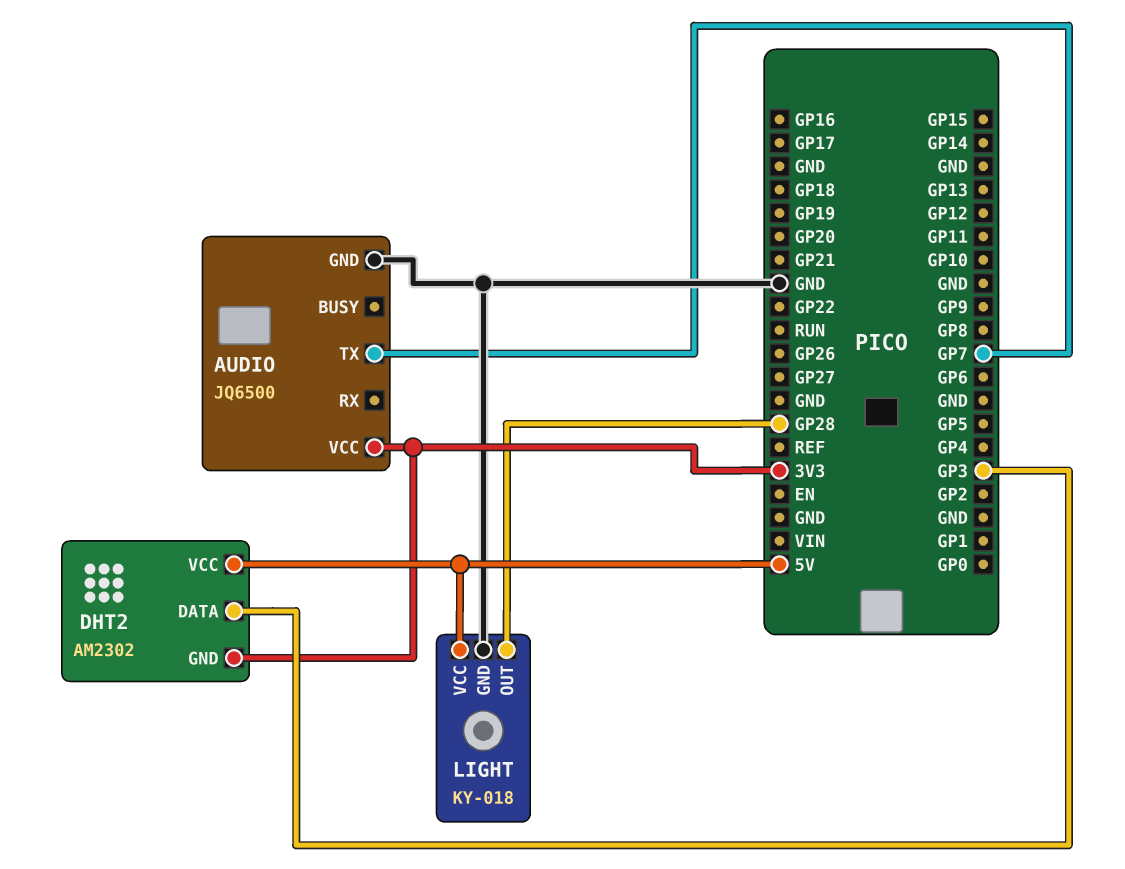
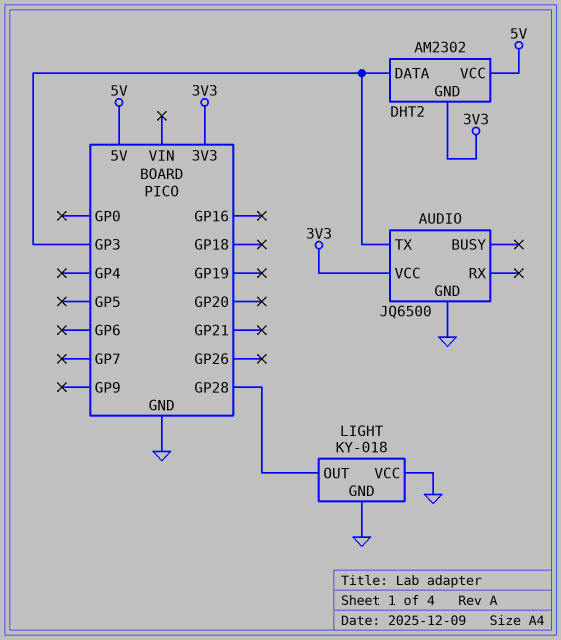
AUDIO pin TX: GP7 -> GP3
LIGHT pin VCC: 5V -> GND

